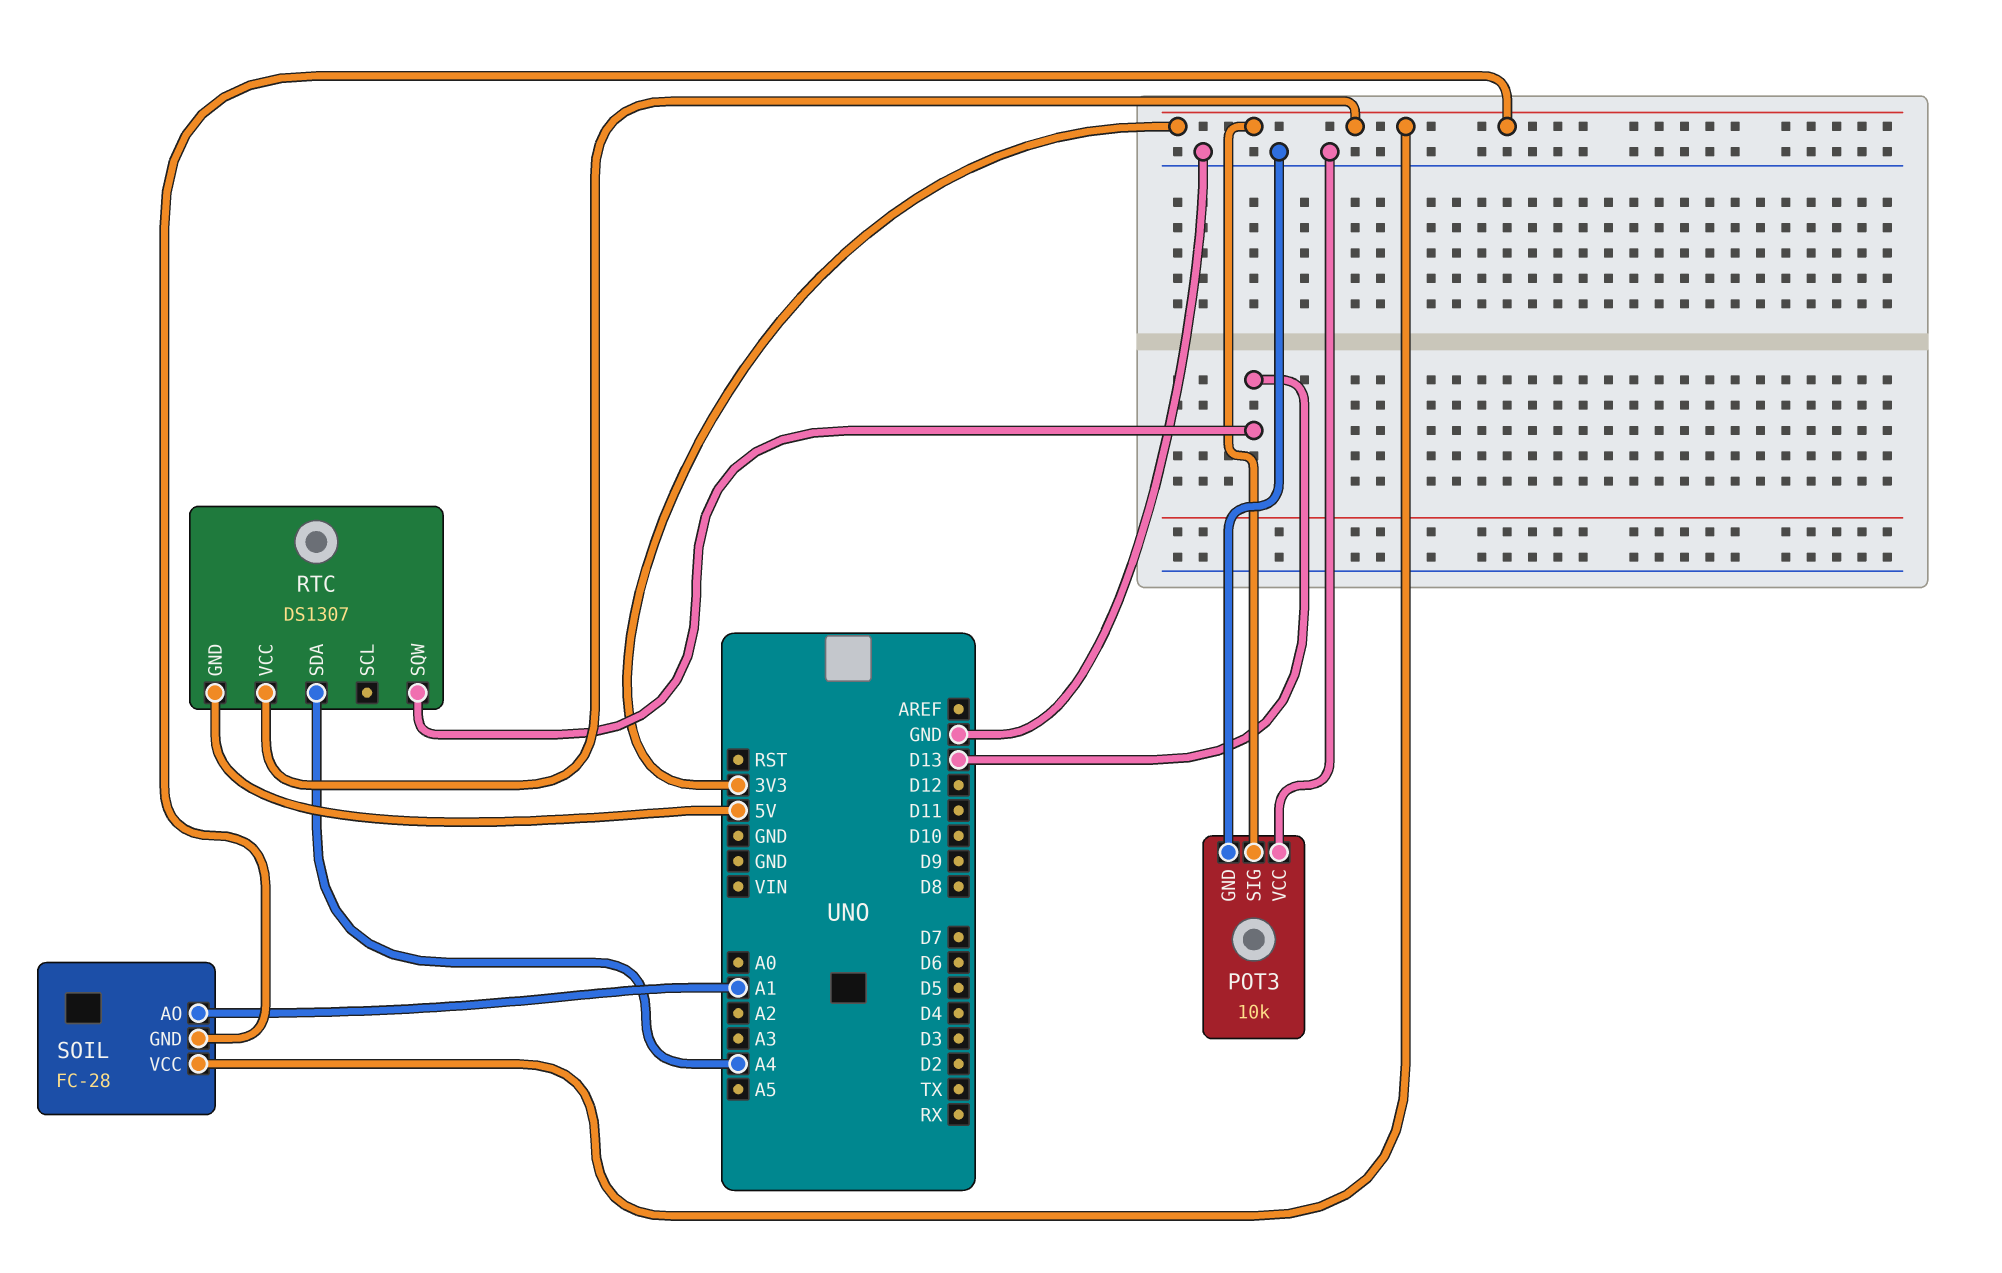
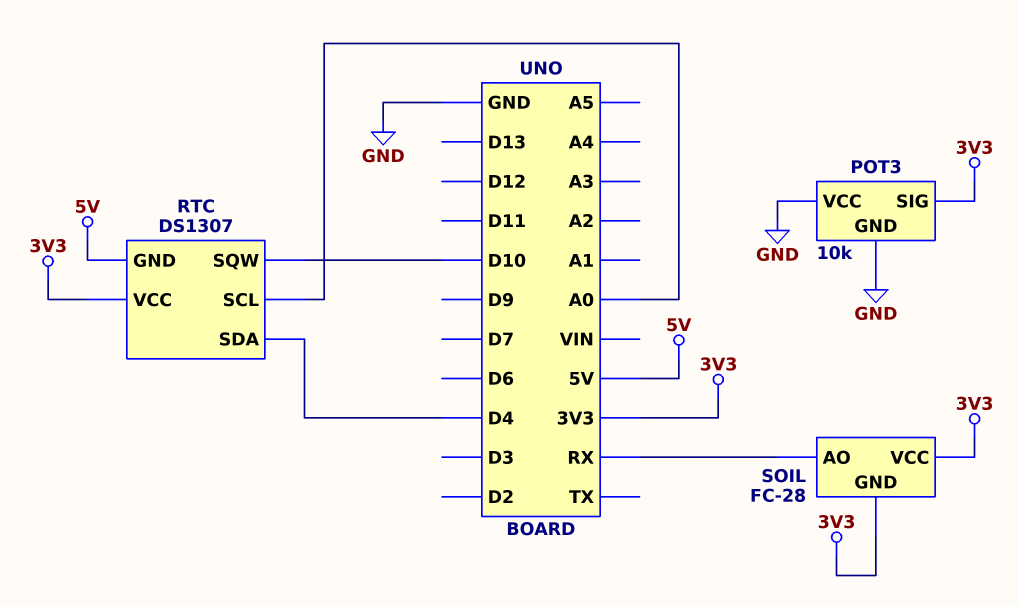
RTC pin SCL: none -> A0
RTC pin SDA: A4 -> D4
RTC pin SQW: D13 -> D10
SOIL pin AO: A1 -> RX

